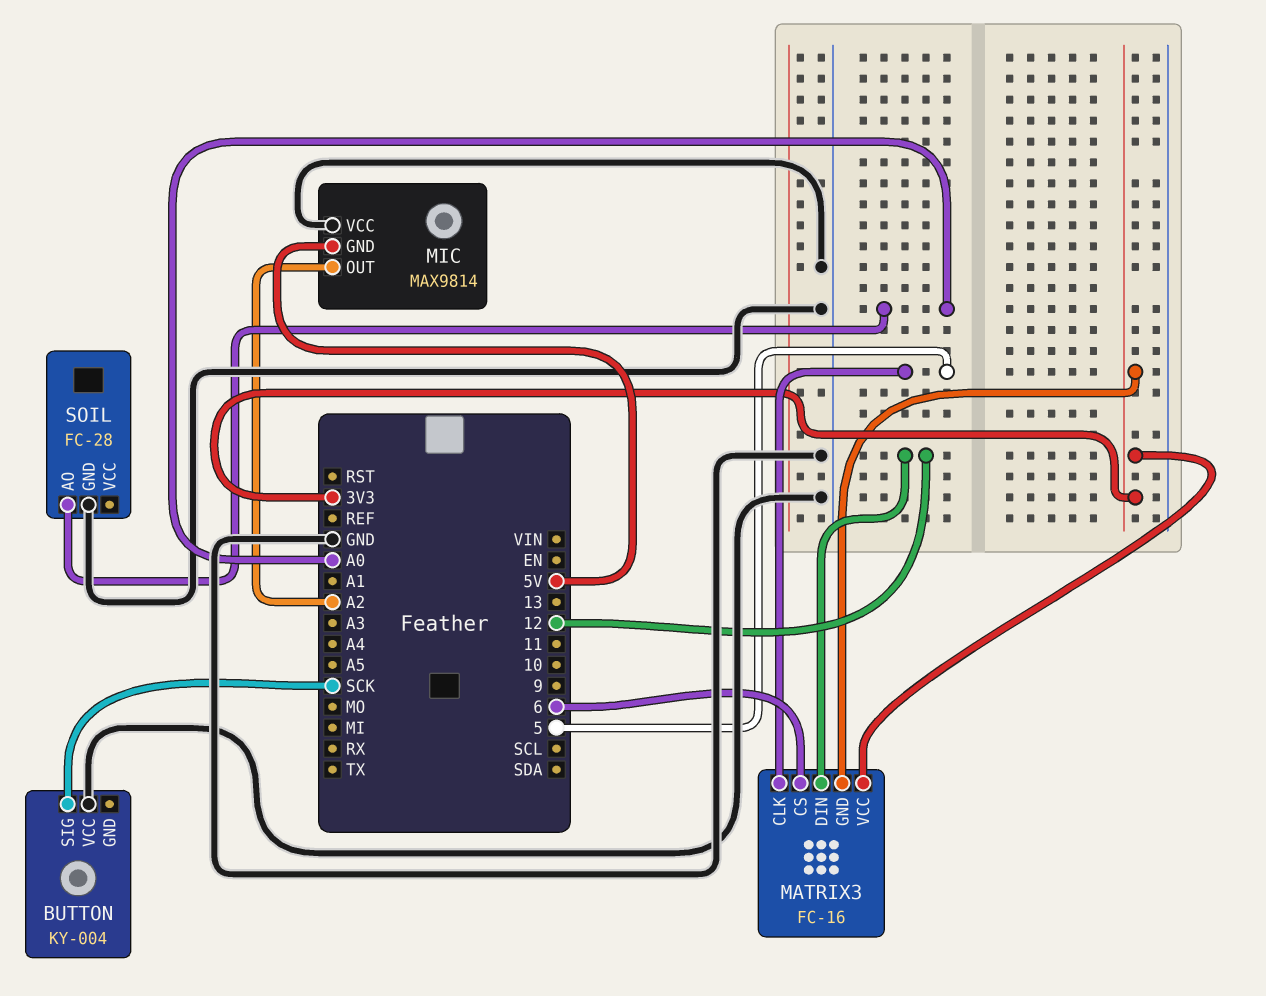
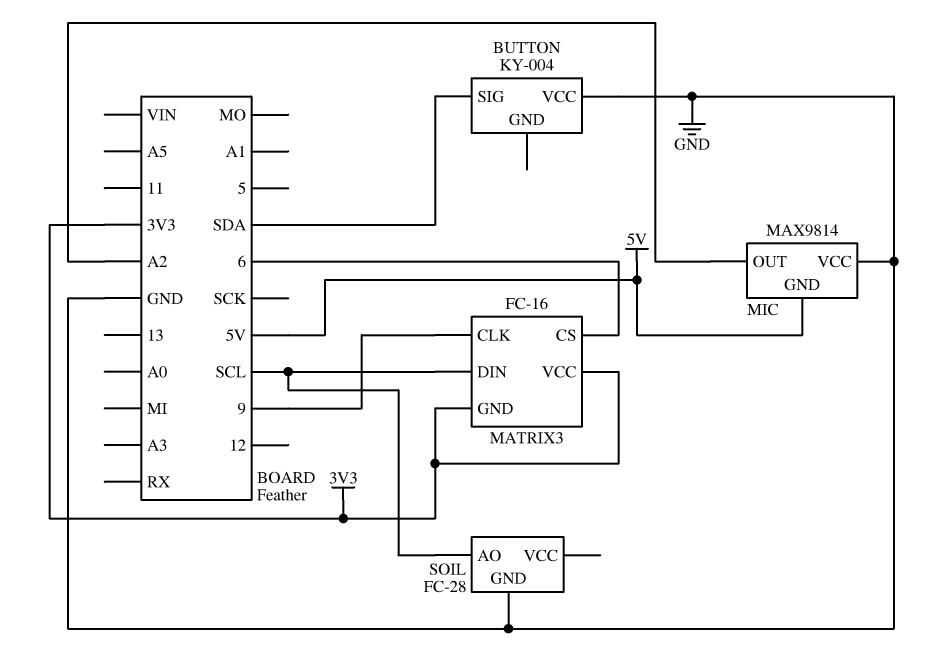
BUTTON pin SIG: SCK -> SDA
MATRIX3 pin CLK: 5 -> 9
MATRIX3 pin DIN: 12 -> SCL
SOIL pin AO: A0 -> SCL

